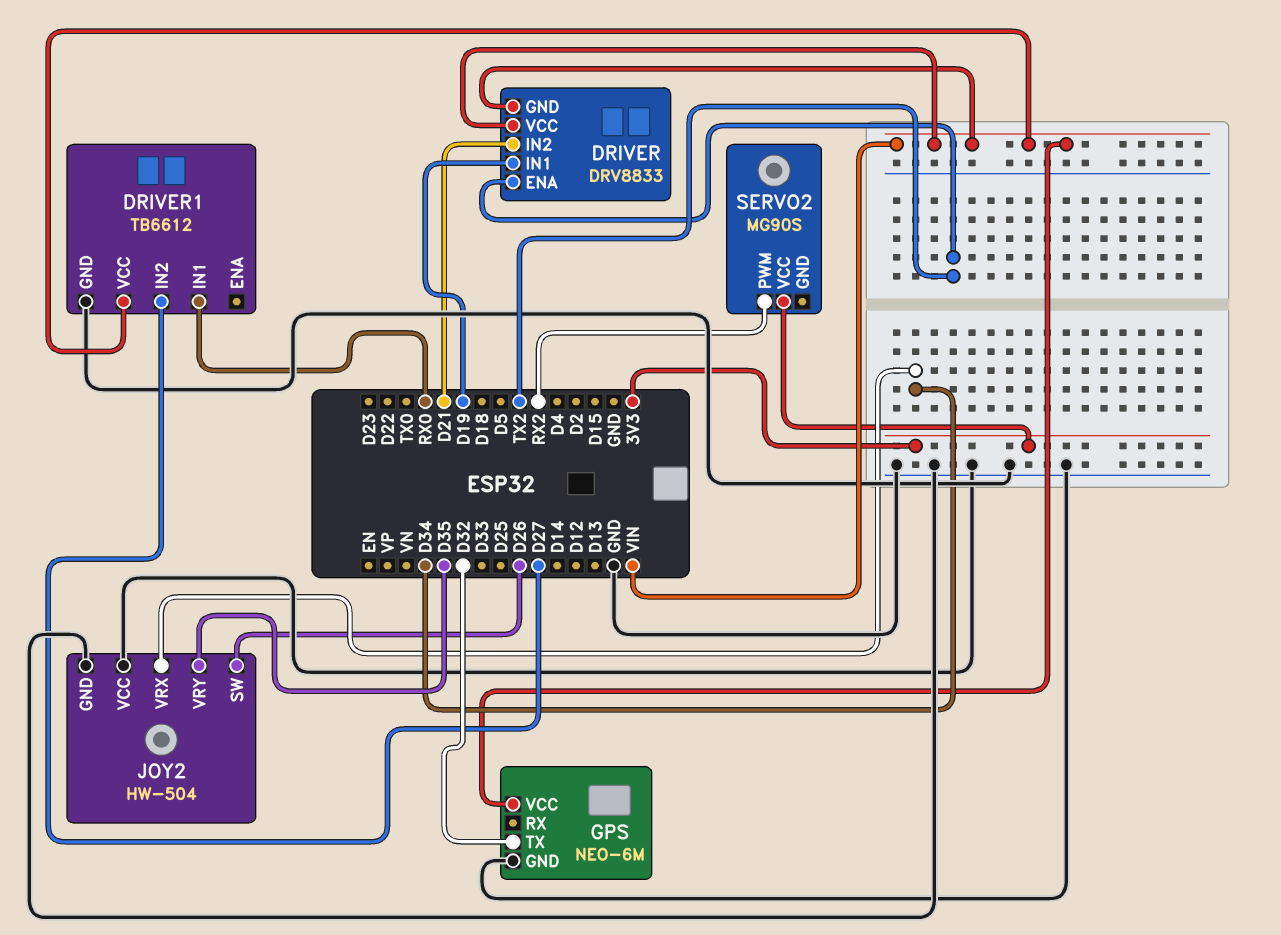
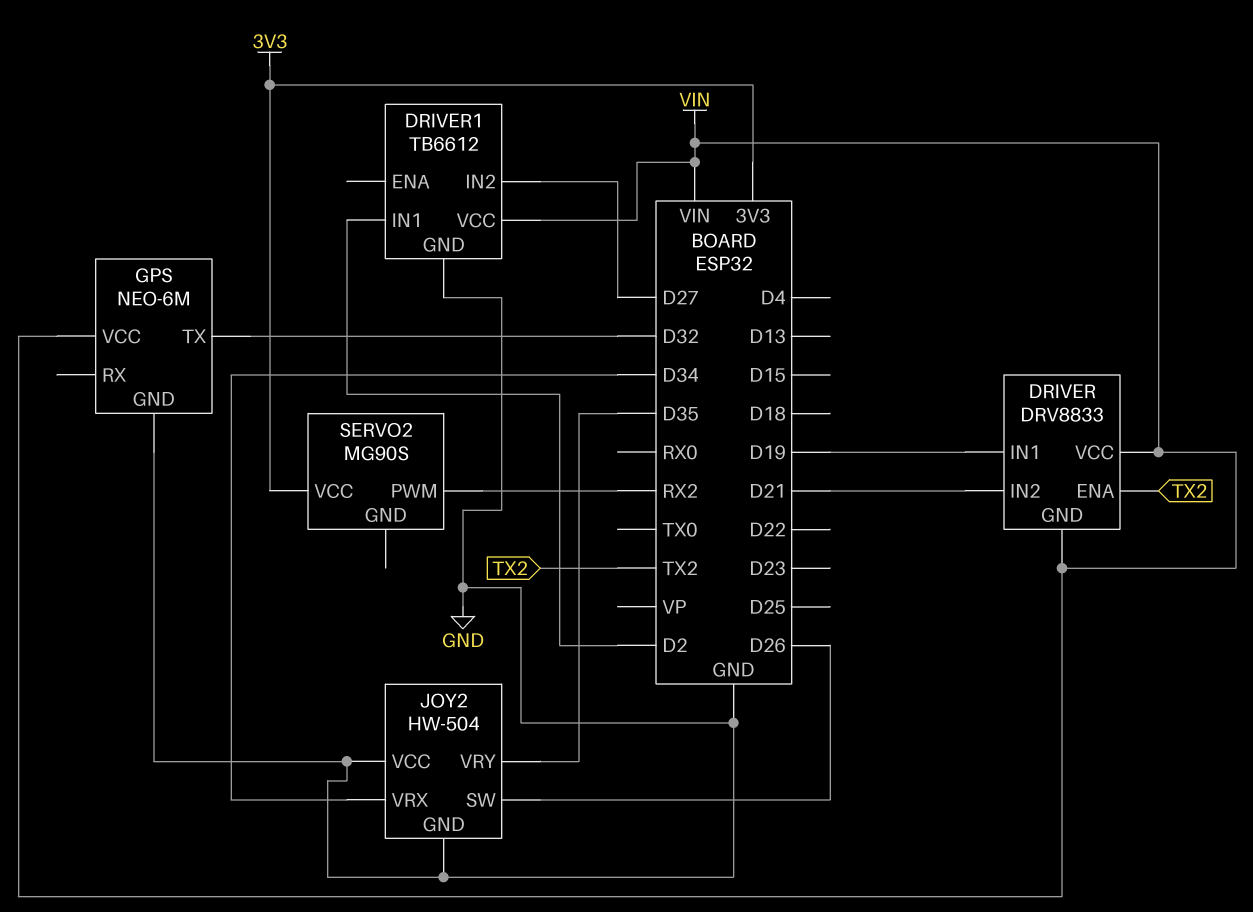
DRIVER1 pin IN1: RX0 -> D2

